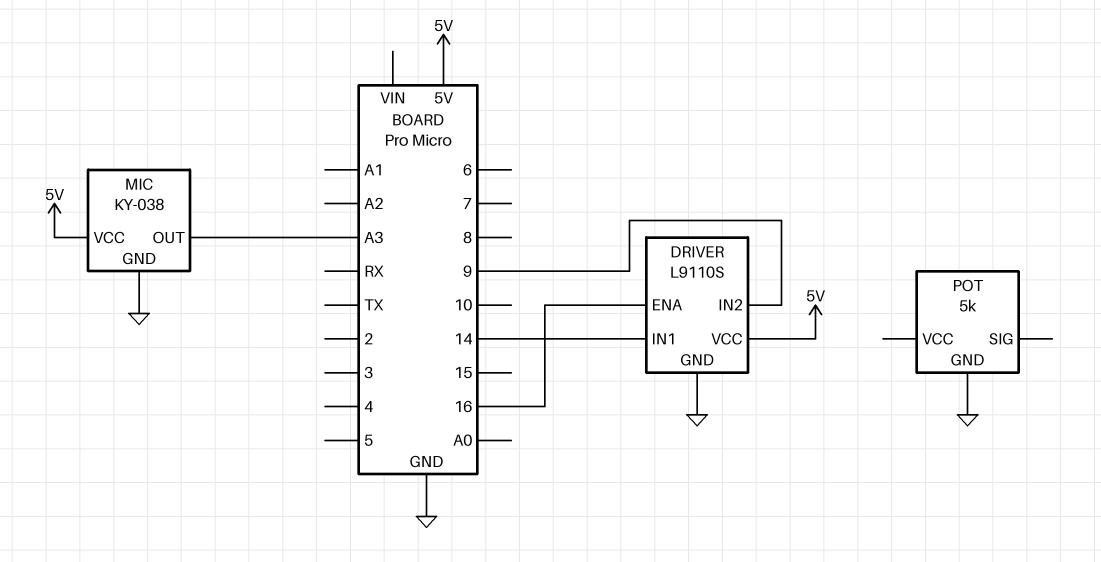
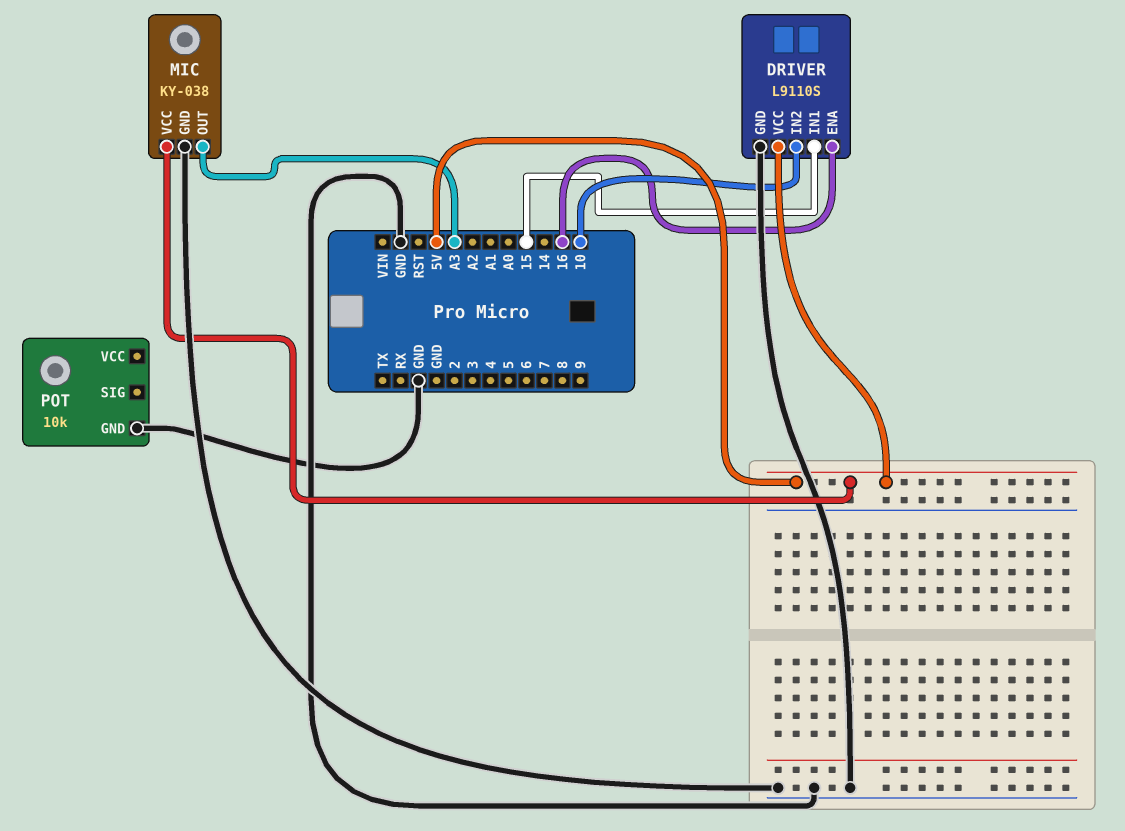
DRIVER pin IN1: 14 -> 15
DRIVER pin IN2: 9 -> 10
POT: 5k -> 10k

